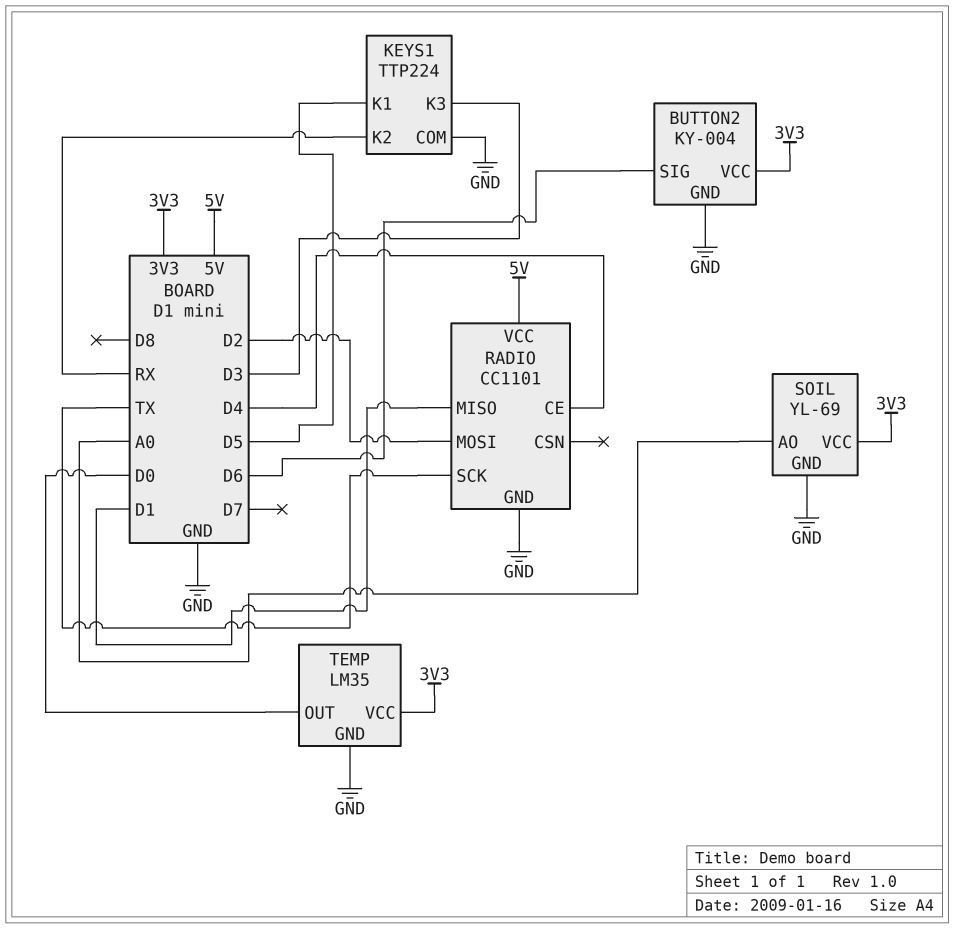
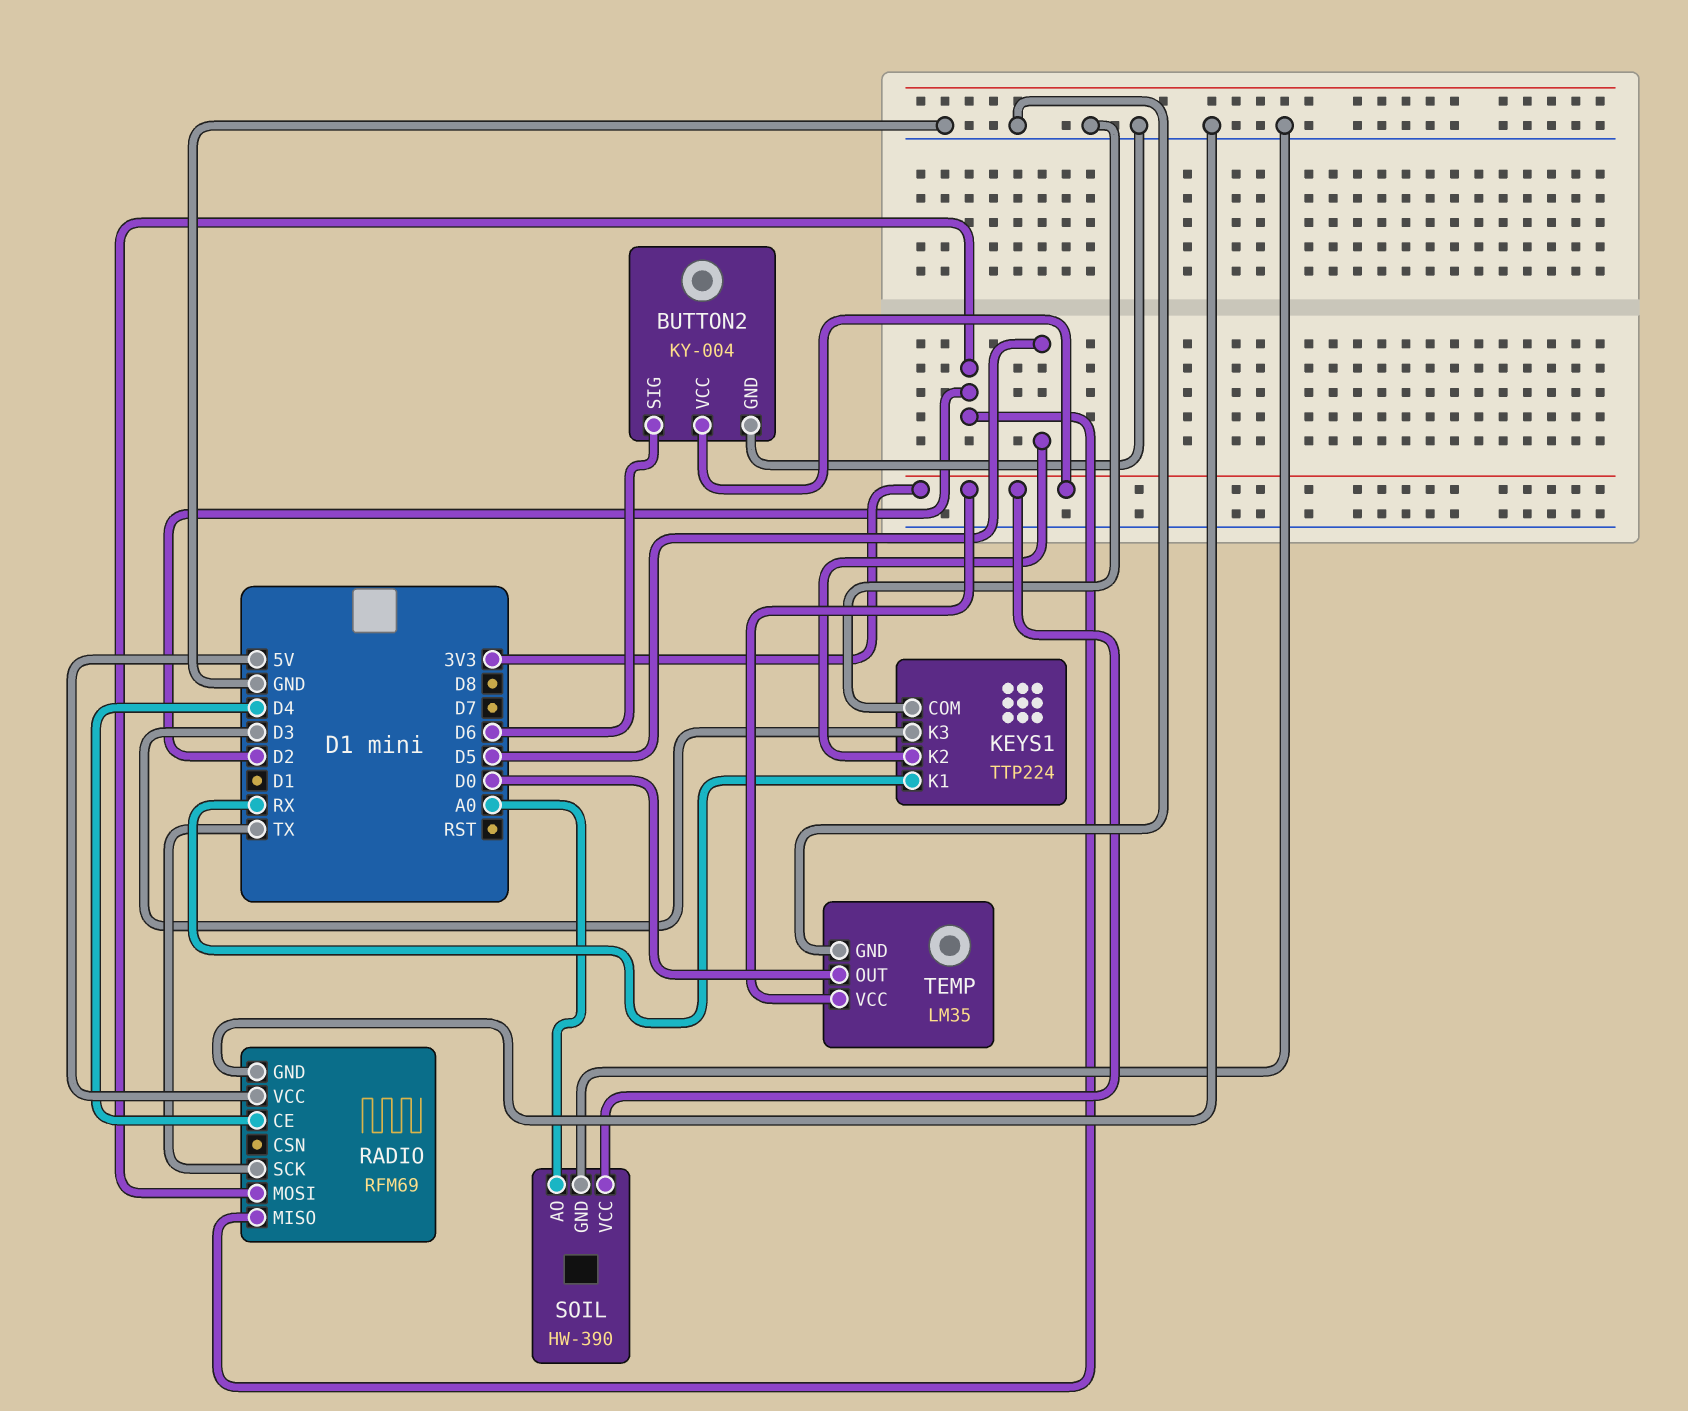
KEYS1 pin K1: D5 -> RX
KEYS1 pin K2: RX -> D5
RADIO: CC1101 -> RFM69
RADIO pin MISO: D1 -> D2
SOIL: YL-69 -> HW-390

